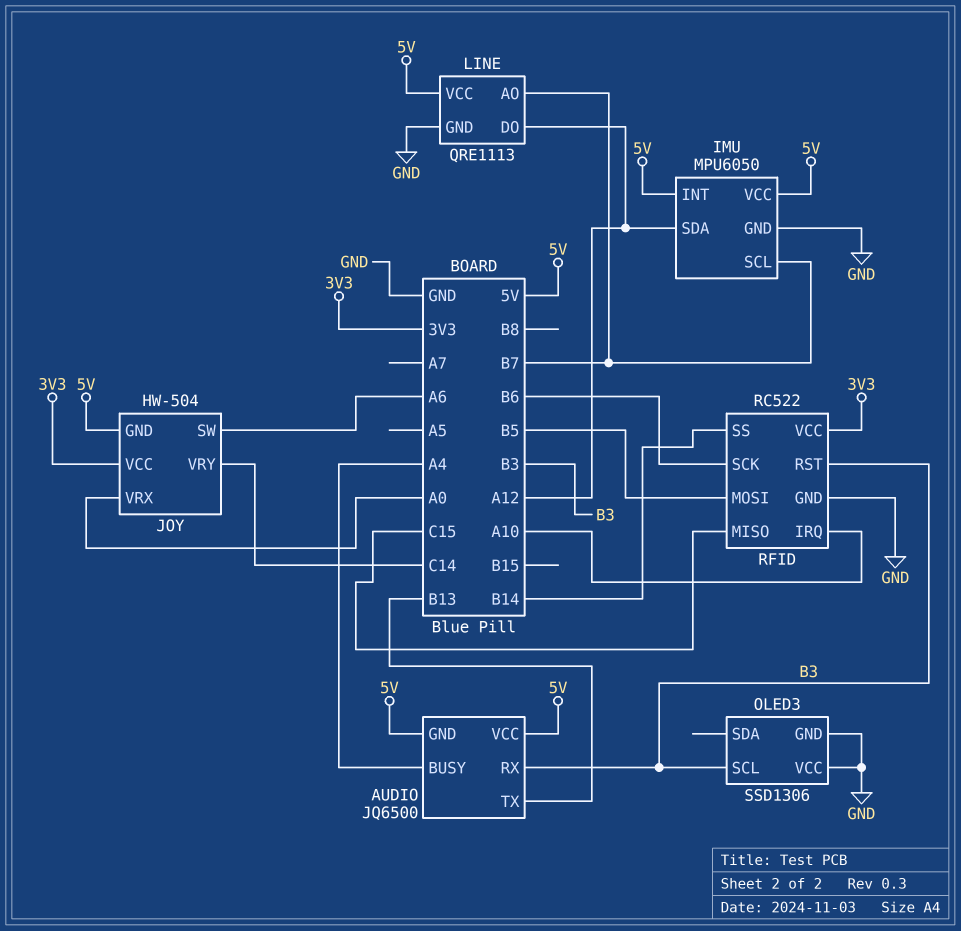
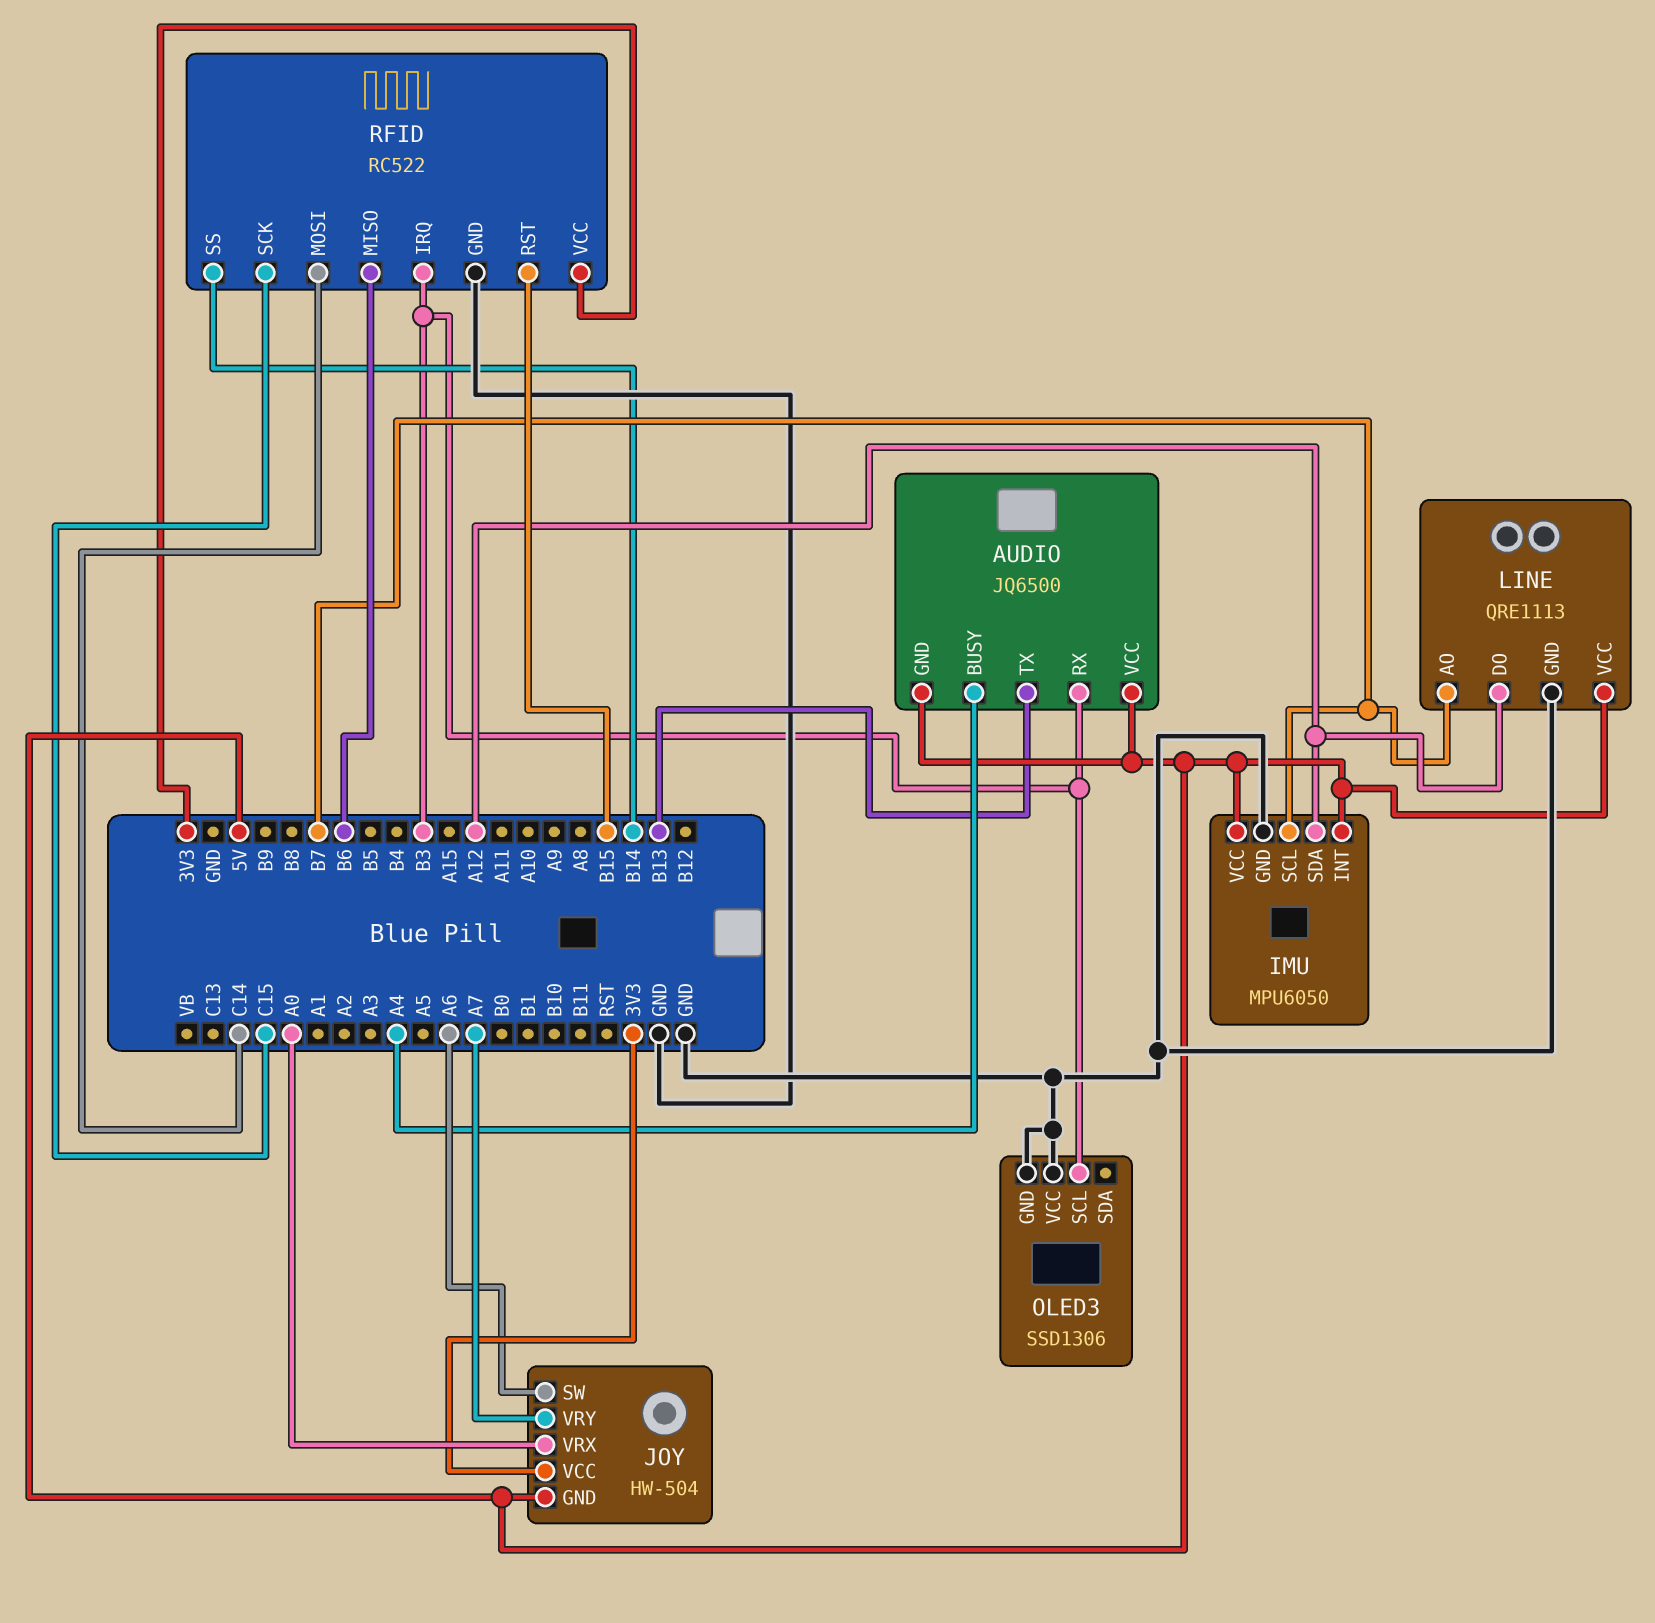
JOY pin VRY: C14 -> A7
RFID pin IRQ: A10 -> B3
RFID pin MISO: C15 -> B6
RFID pin MOSI: B5 -> C14
RFID pin RST: B3 -> B15
RFID pin SCK: B6 -> C15

